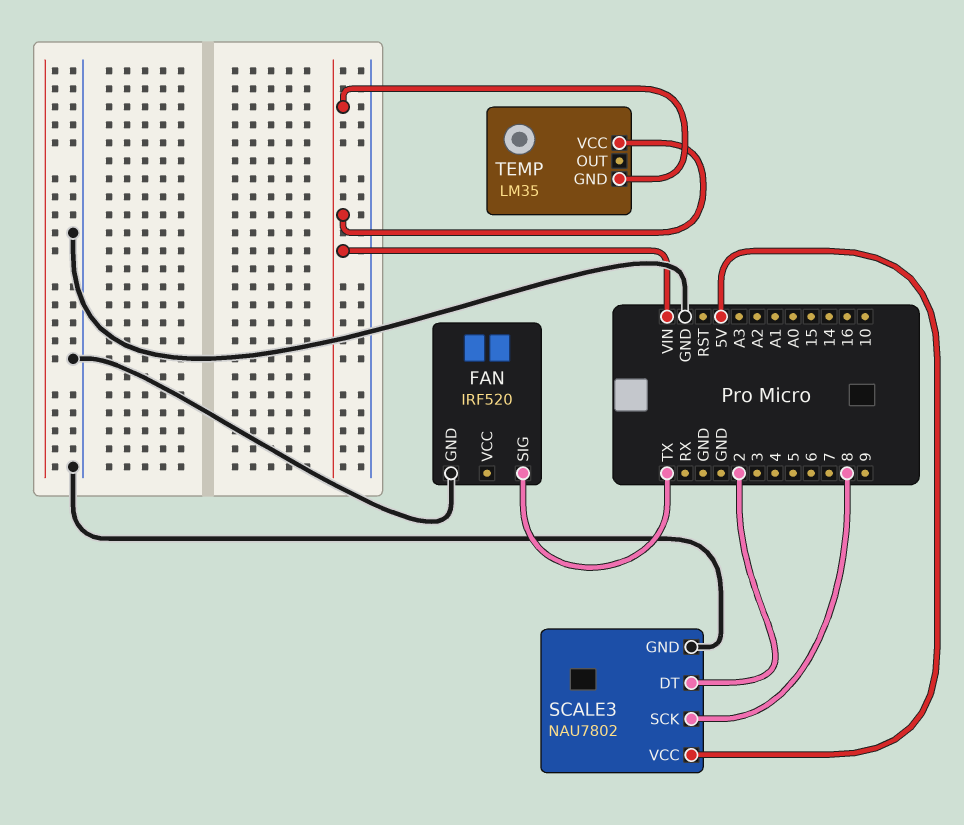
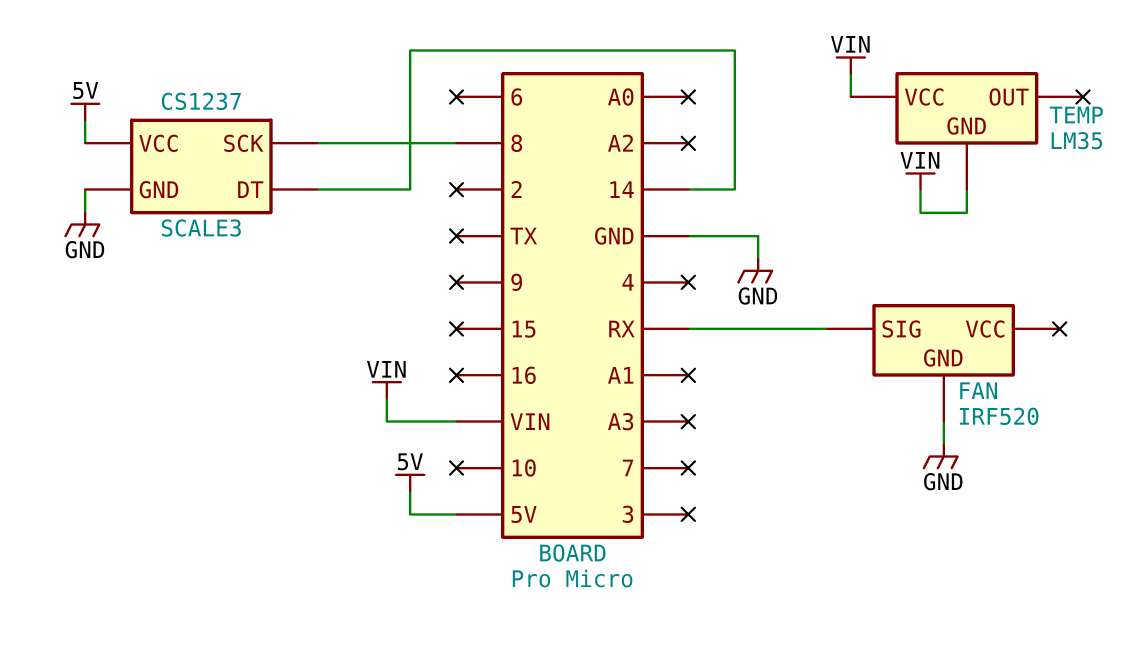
FAN pin SIG: TX -> RX
SCALE3: NAU7802 -> CS1237
SCALE3 pin DT: 2 -> 14

